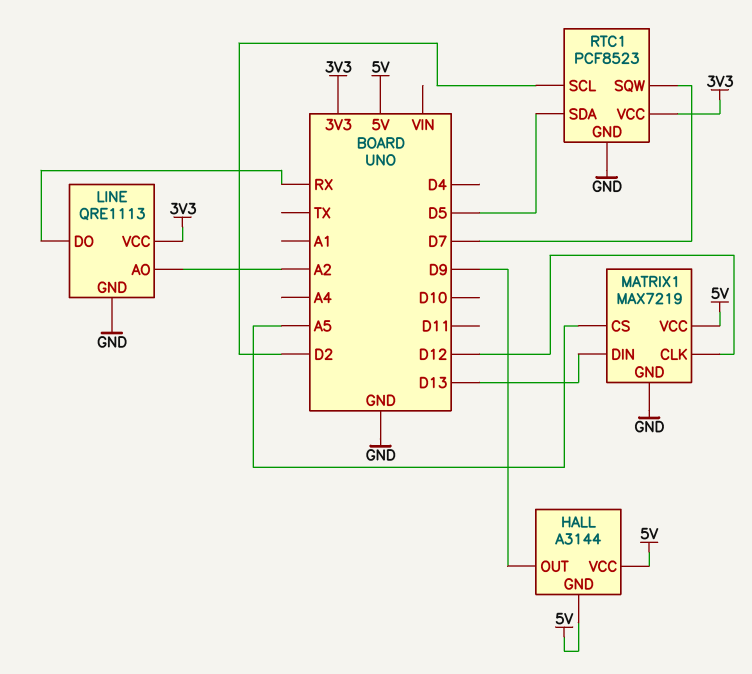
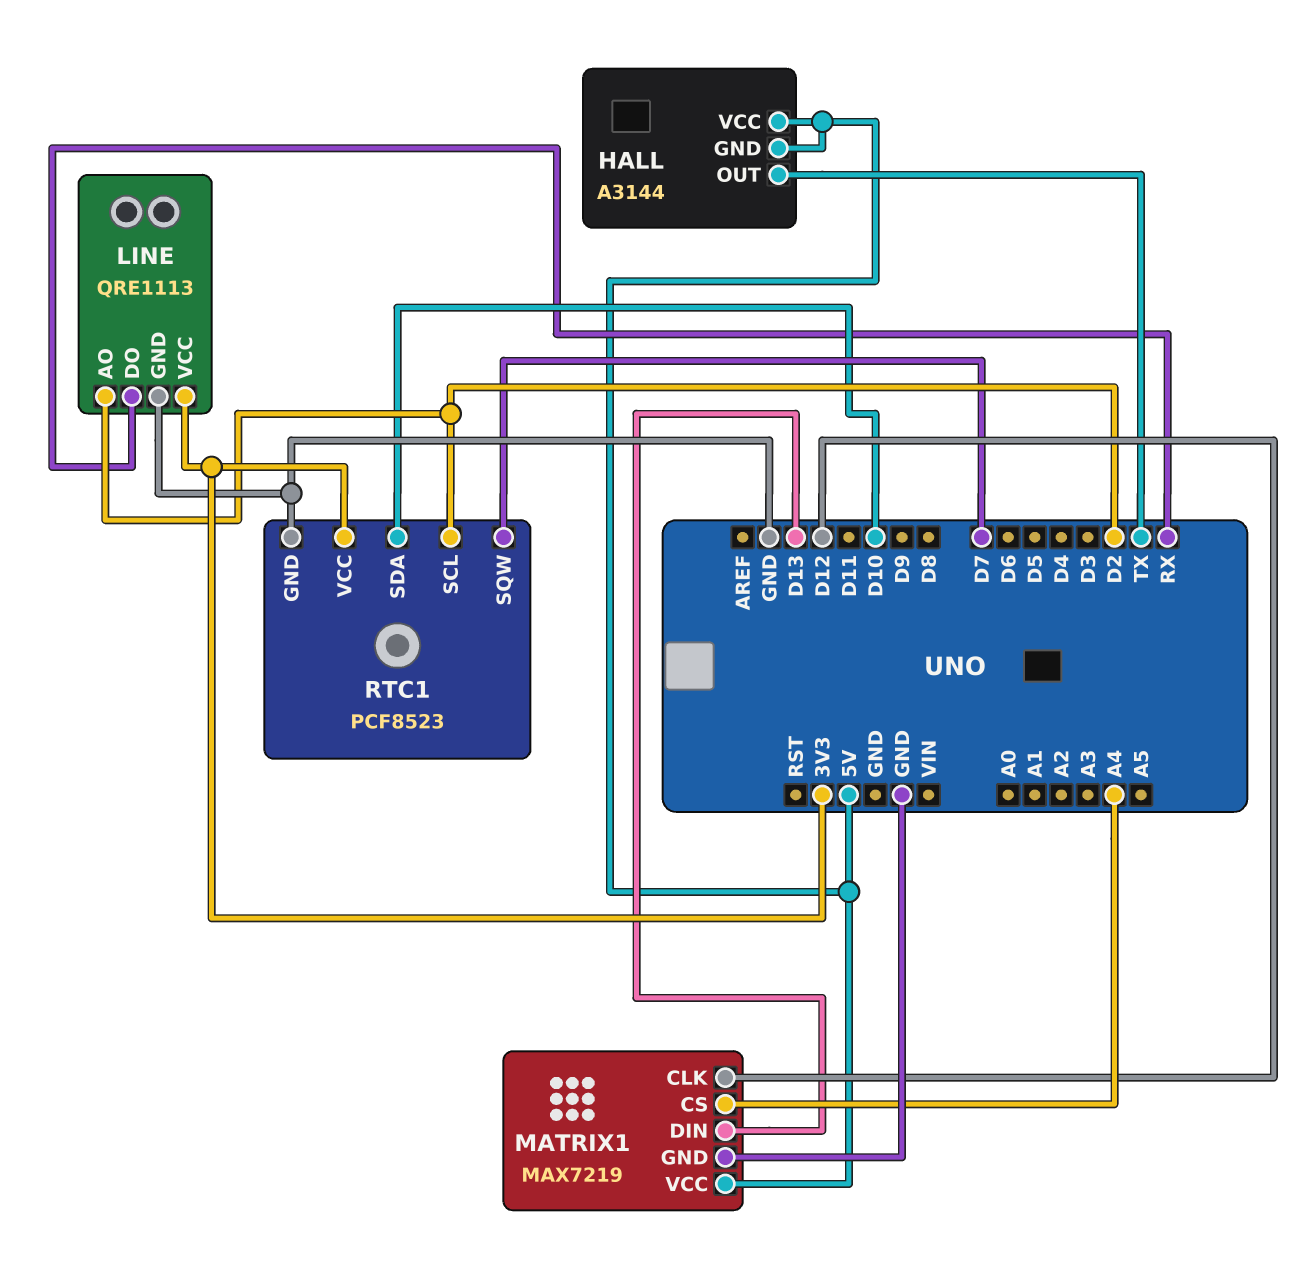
HALL pin OUT: D9 -> TX
LINE pin AO: A2 -> D2
MATRIX1 pin CS: A5 -> A4
RTC1 pin SDA: D5 -> D10

